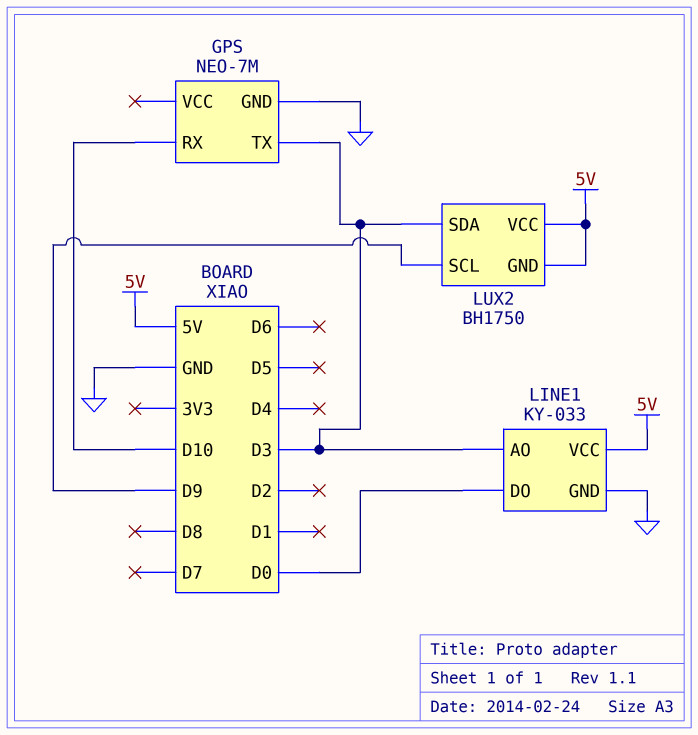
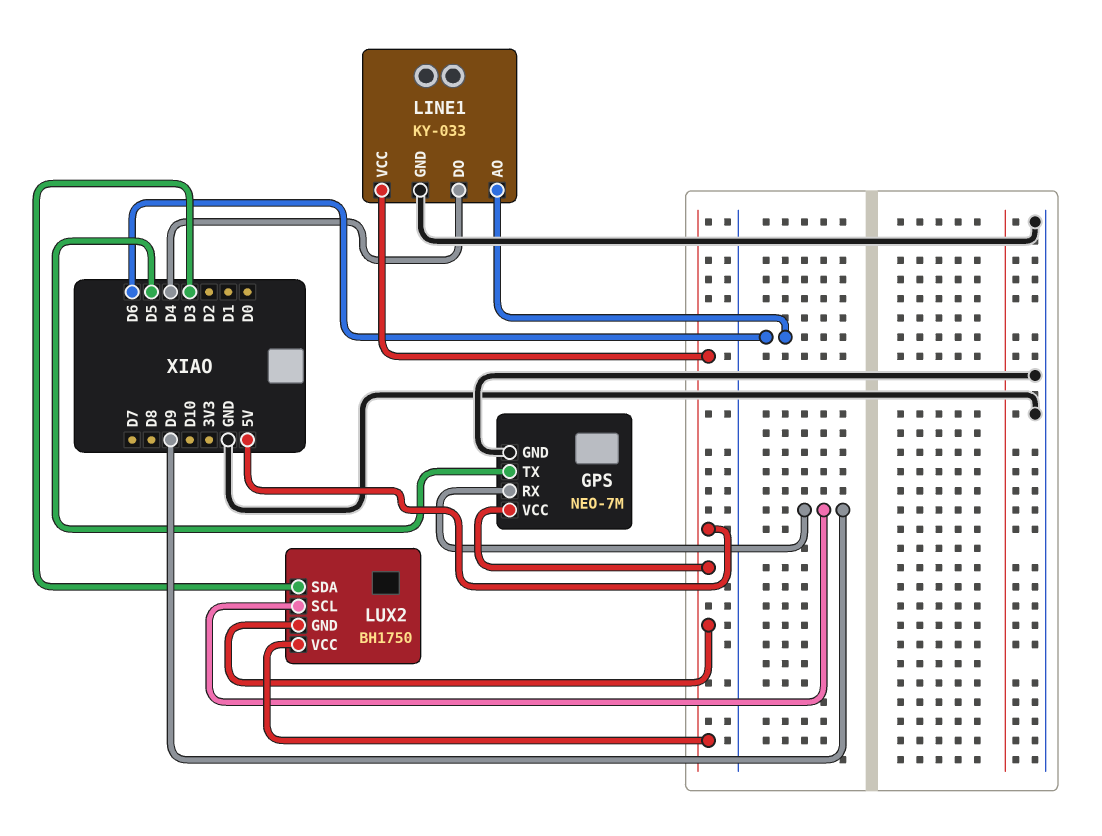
GPS pin RX: D10 -> D9
GPS pin TX: D3 -> D5
GPS pin VCC: none -> 5V
LINE1 pin AO: D3 -> D6
LINE1 pin DO: D0 -> D4

